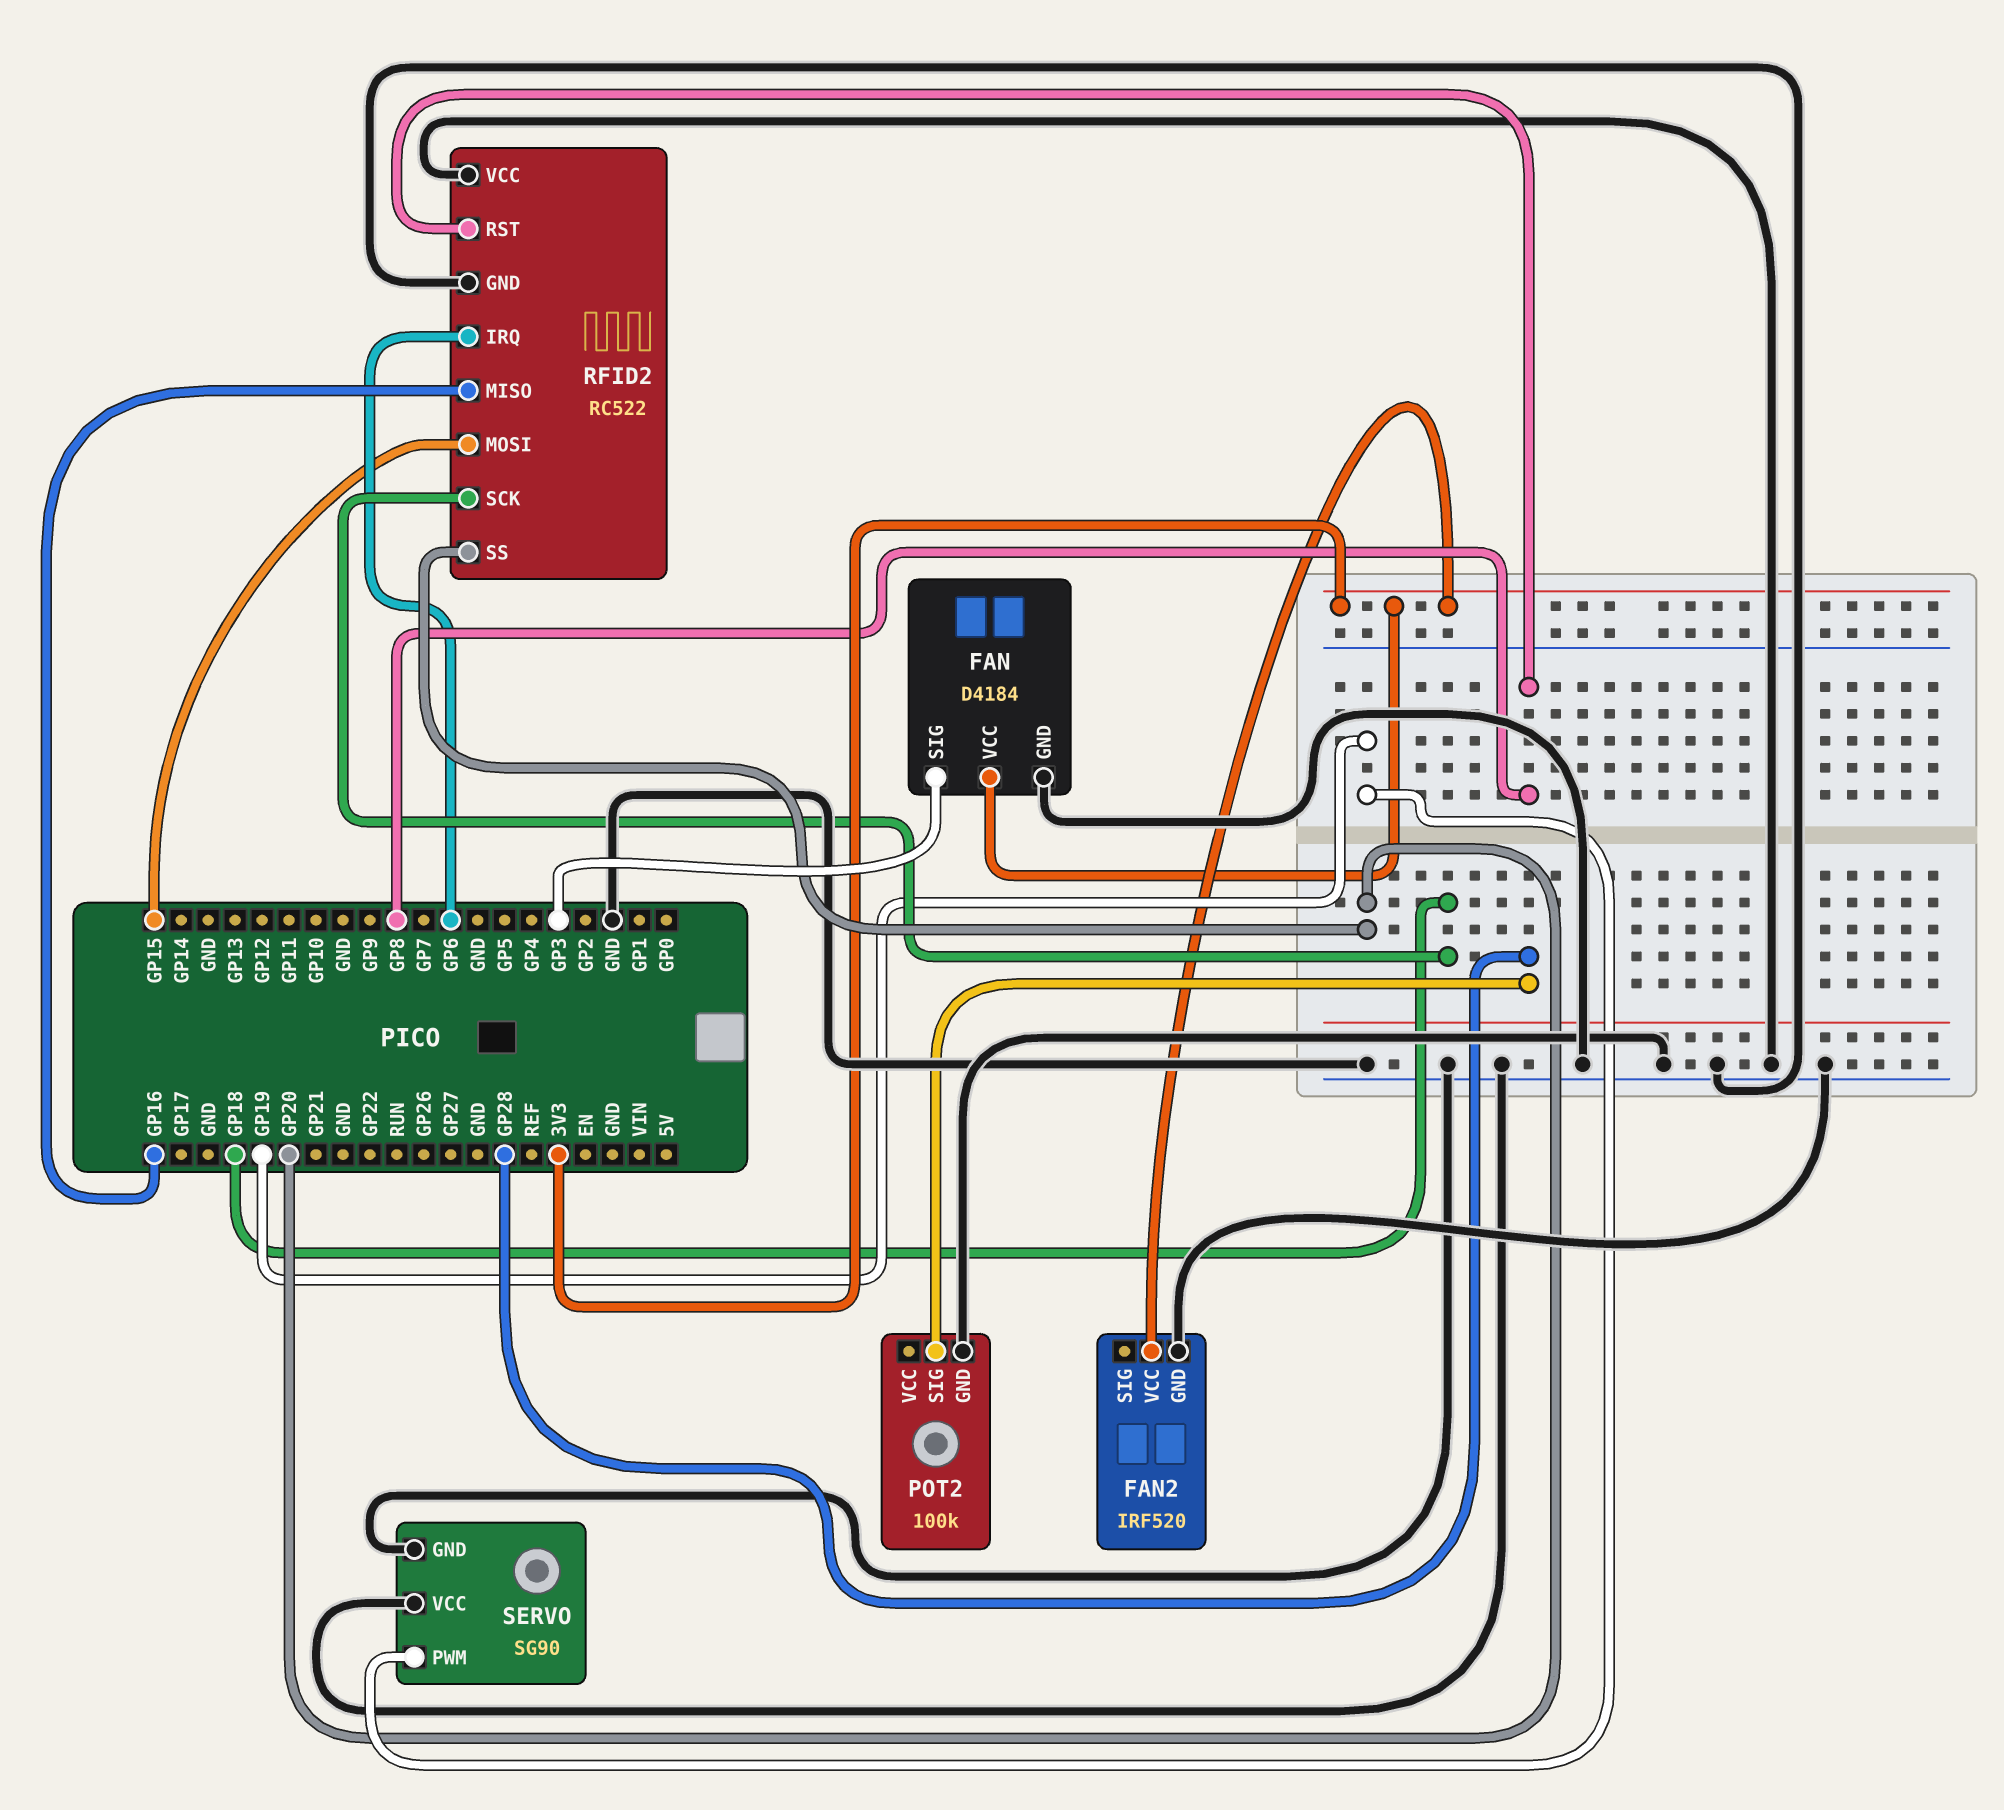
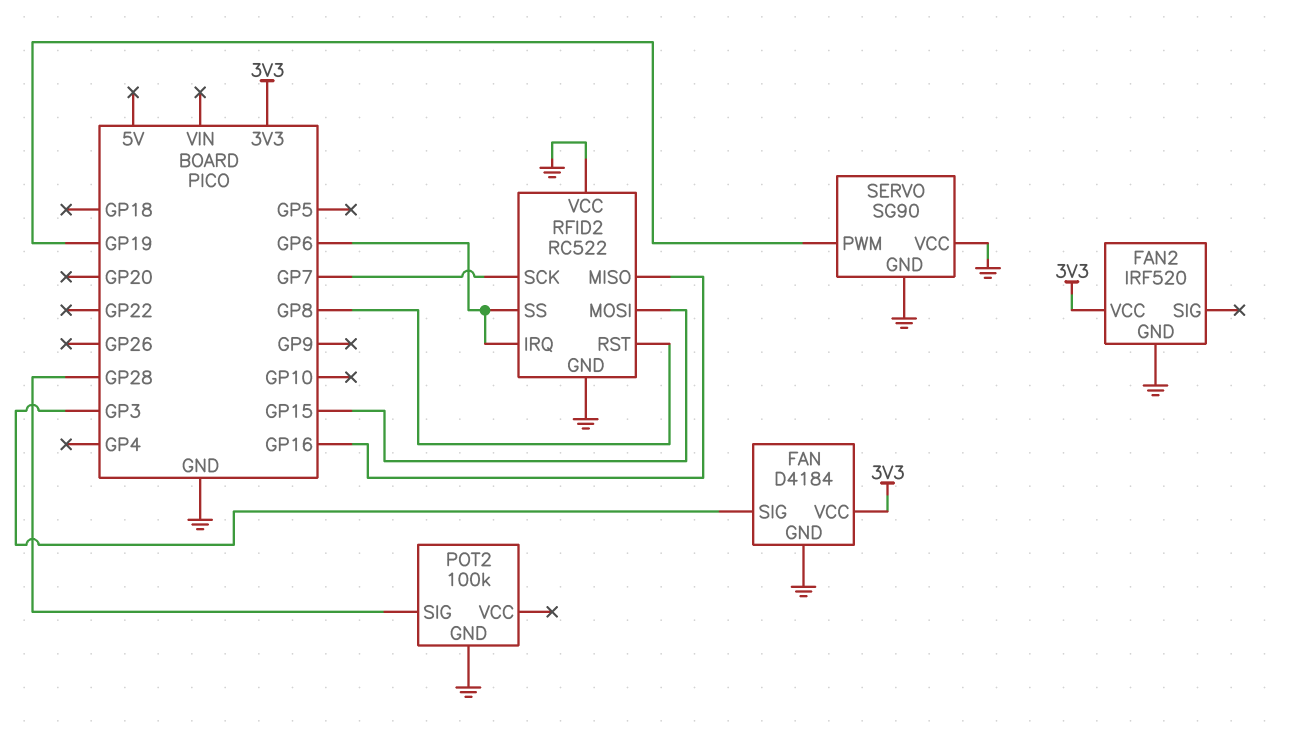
RFID2 pin SCK: GP18 -> GP7
RFID2 pin SS: GP20 -> GP6

